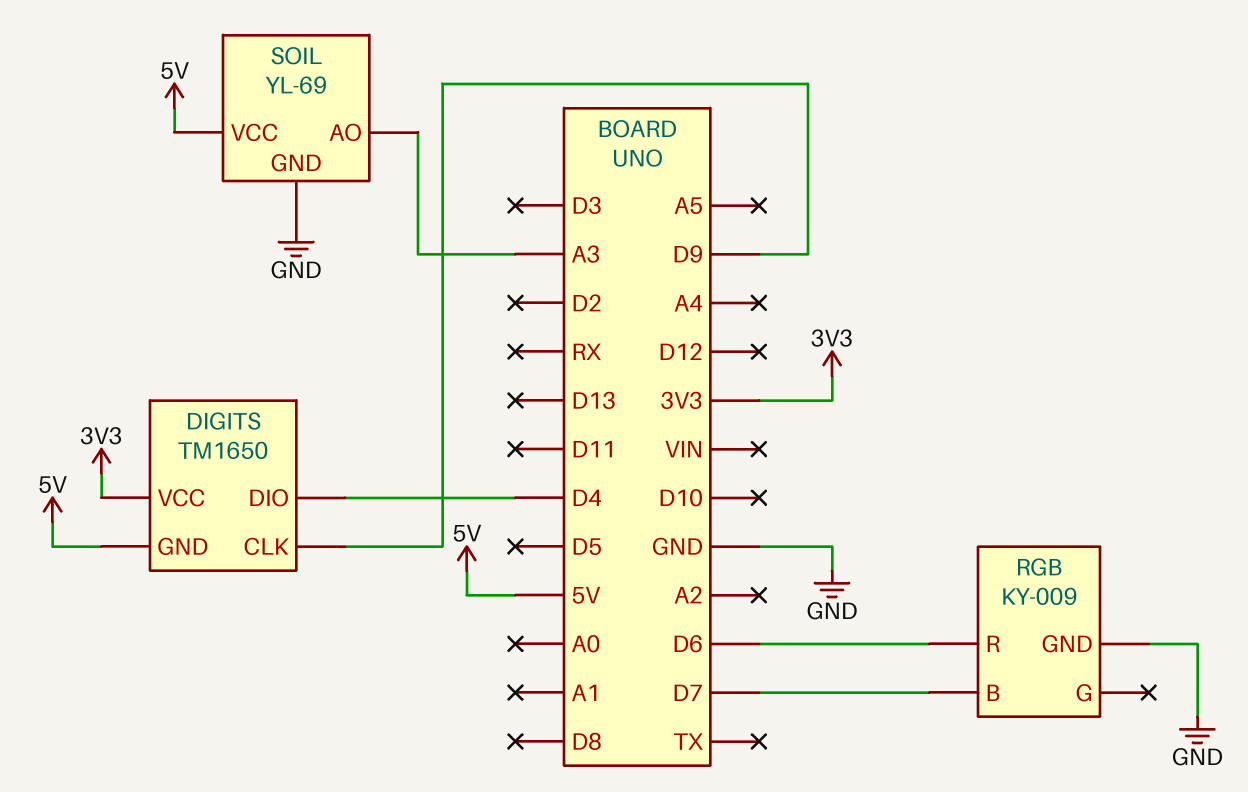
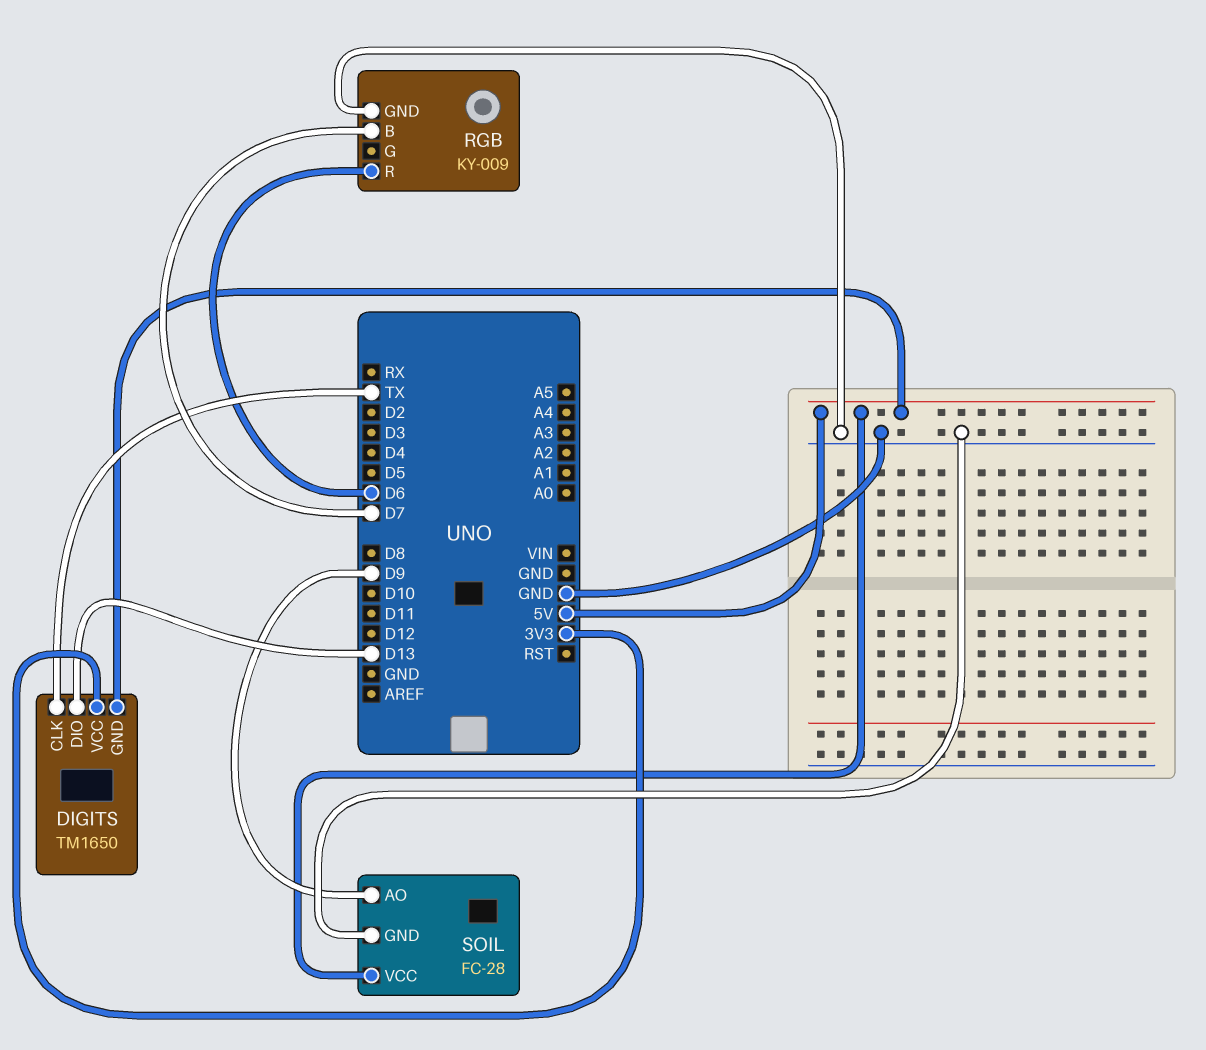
DIGITS pin CLK: D9 -> TX
DIGITS pin DIO: D4 -> D13
SOIL: YL-69 -> FC-28
SOIL pin AO: A3 -> D9

